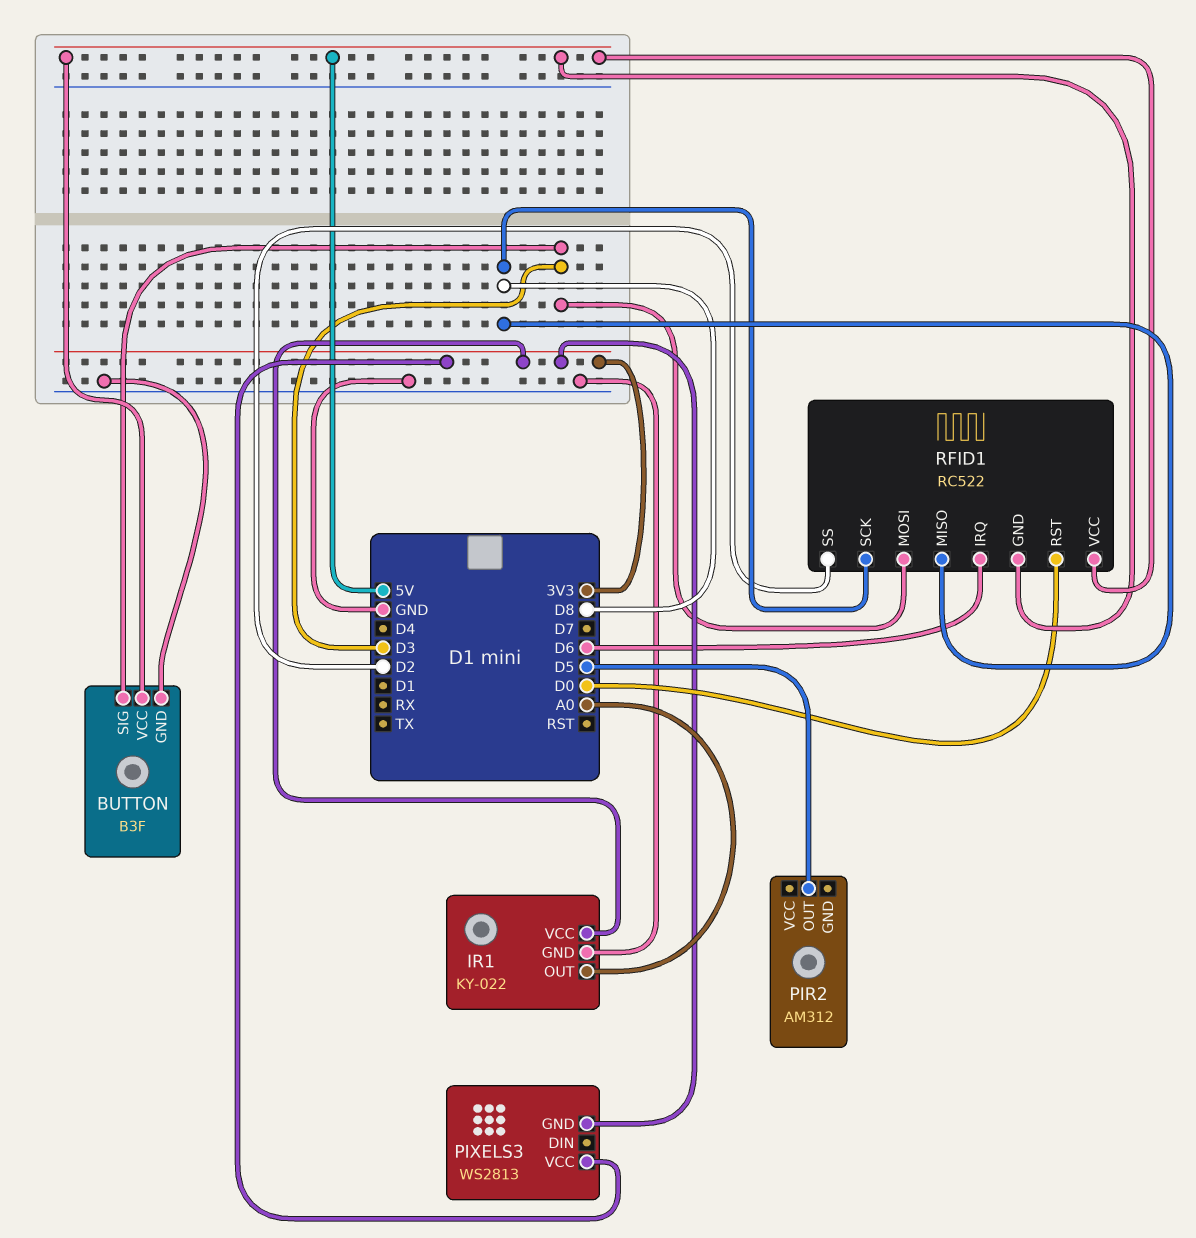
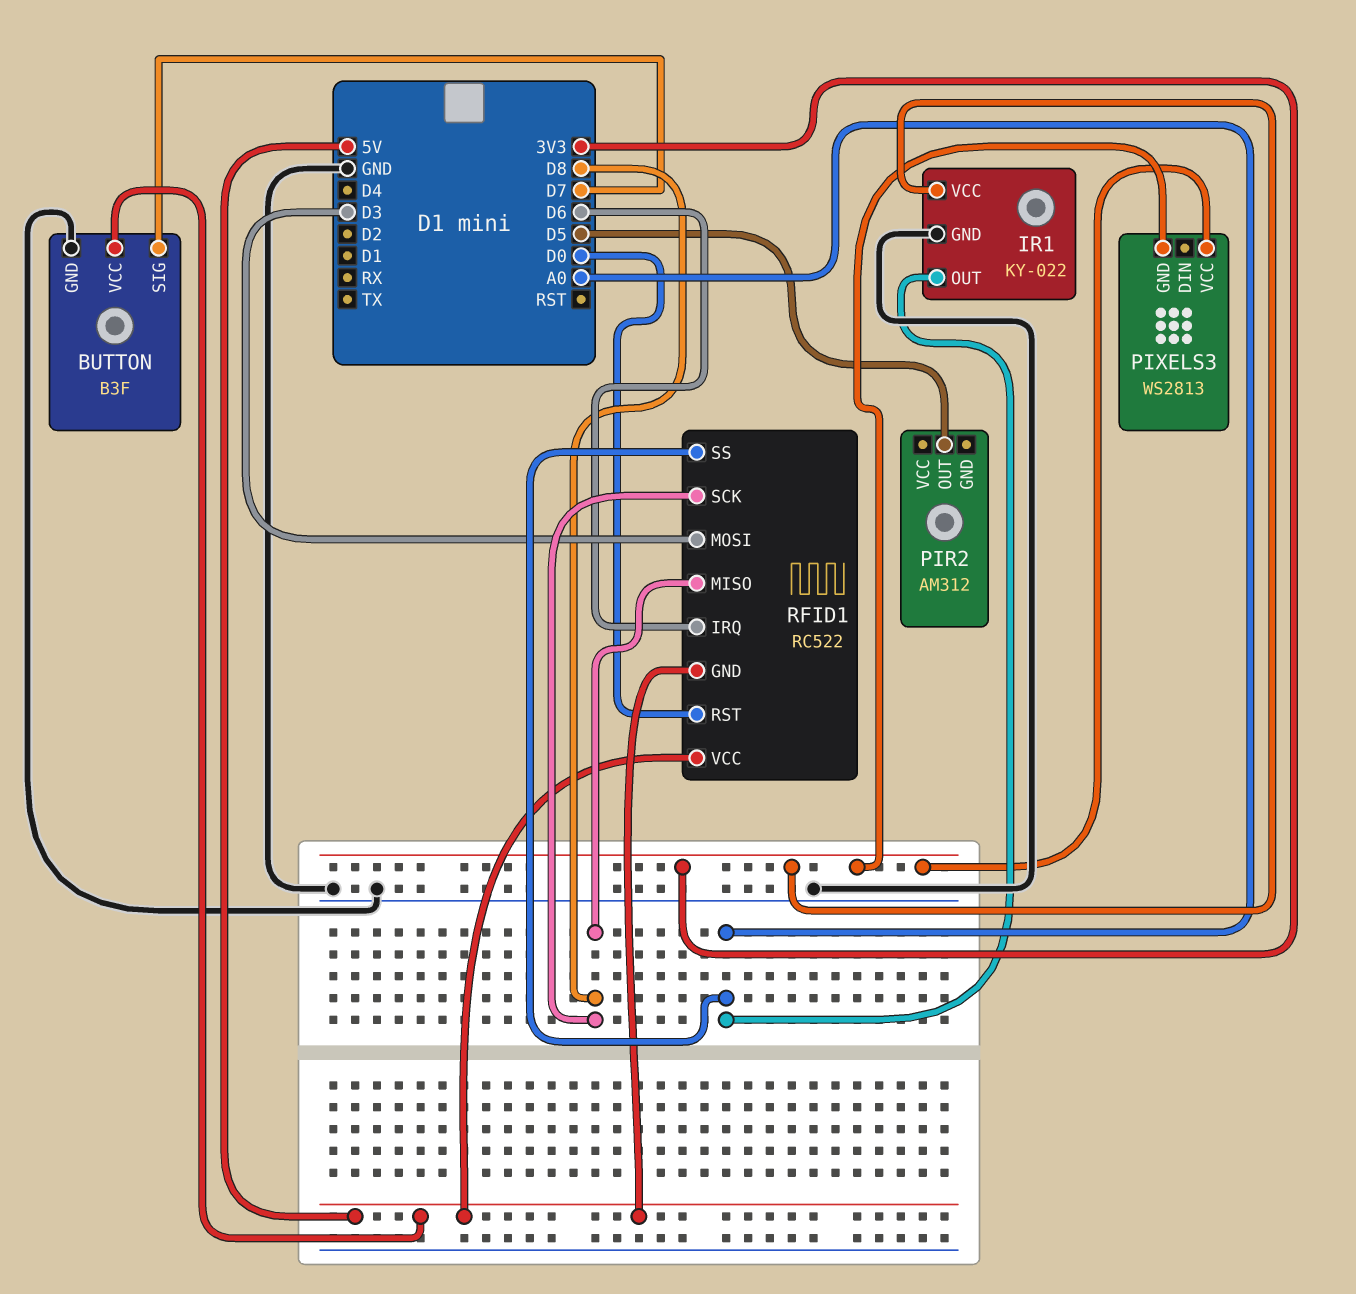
BUTTON pin SIG: D3 -> D7
RFID1 pin SS: D2 -> A0

